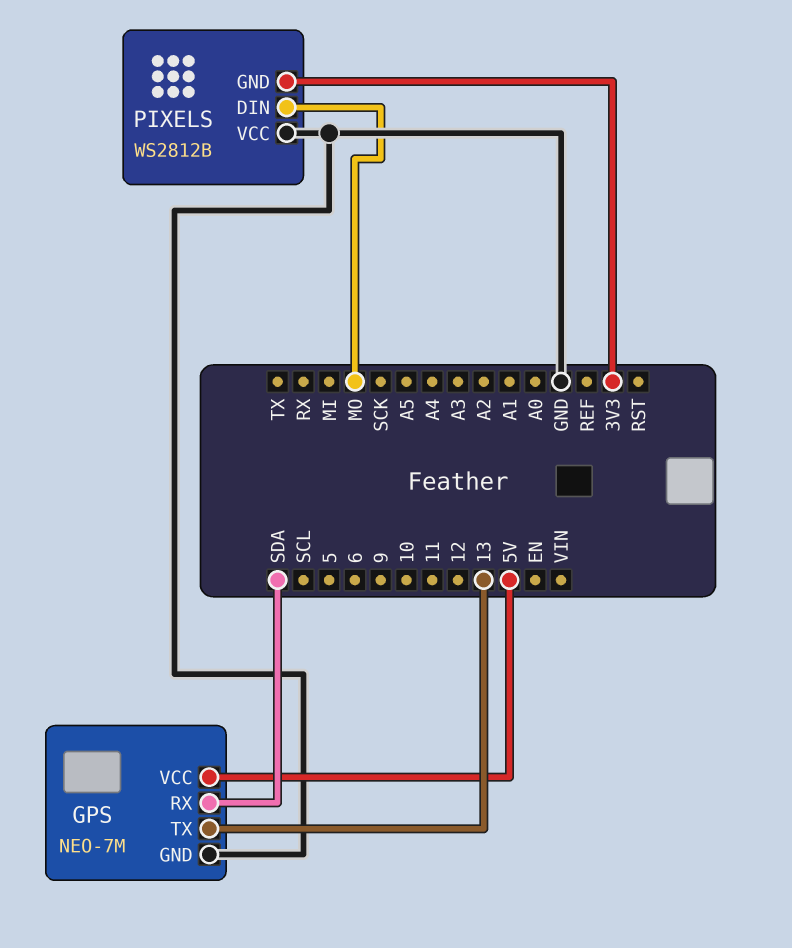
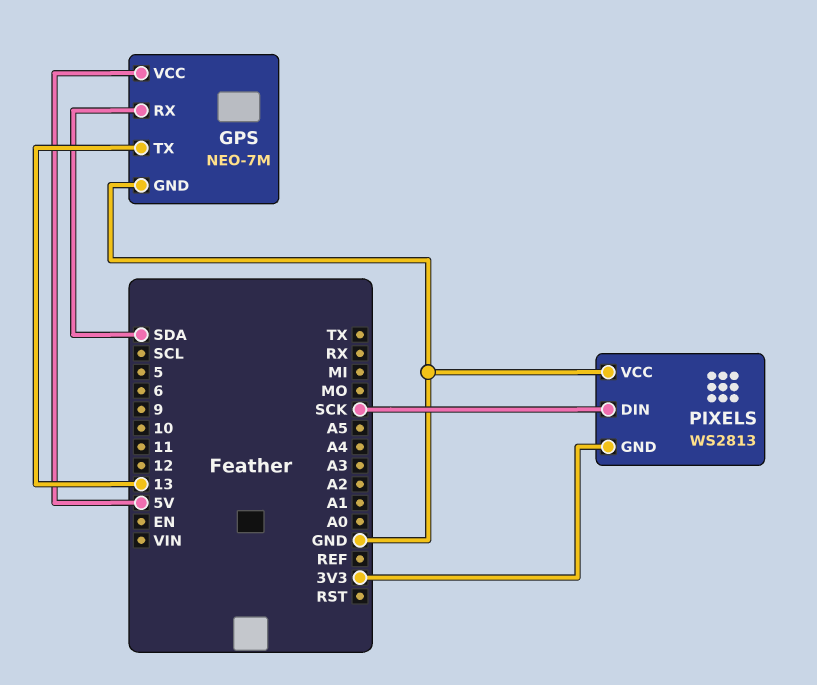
PIXELS: WS2812B -> WS2813
PIXELS pin DIN: MO -> SCK

